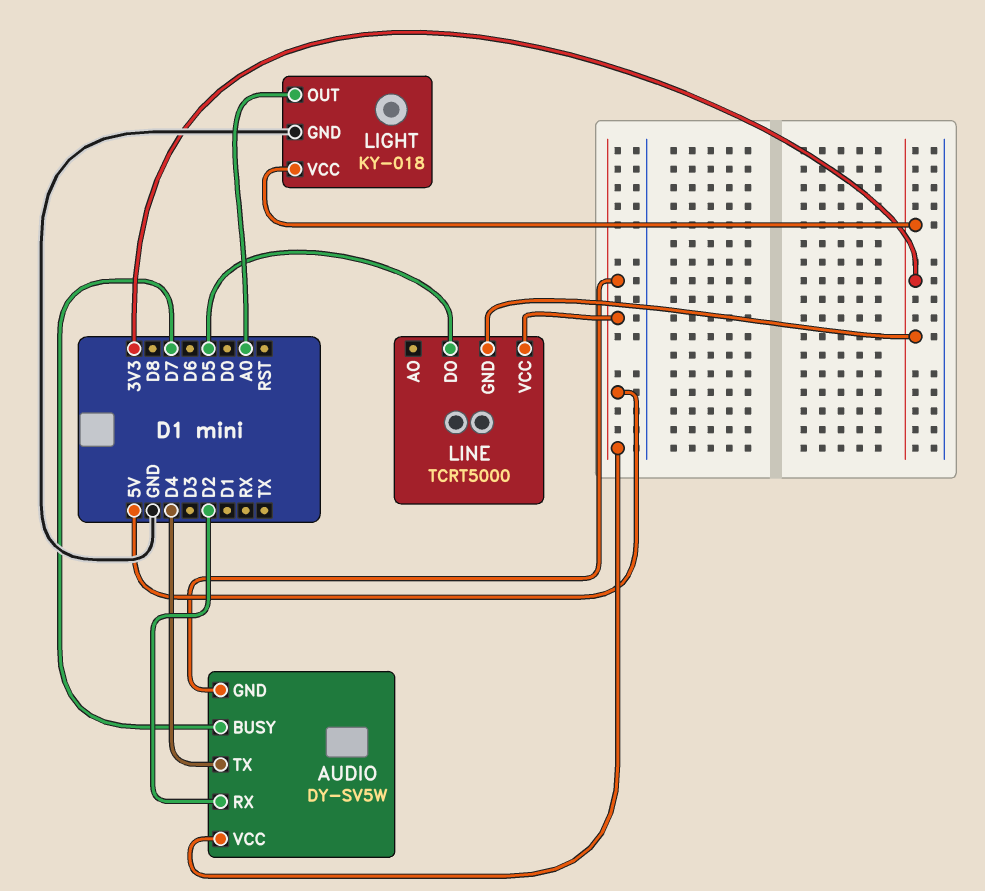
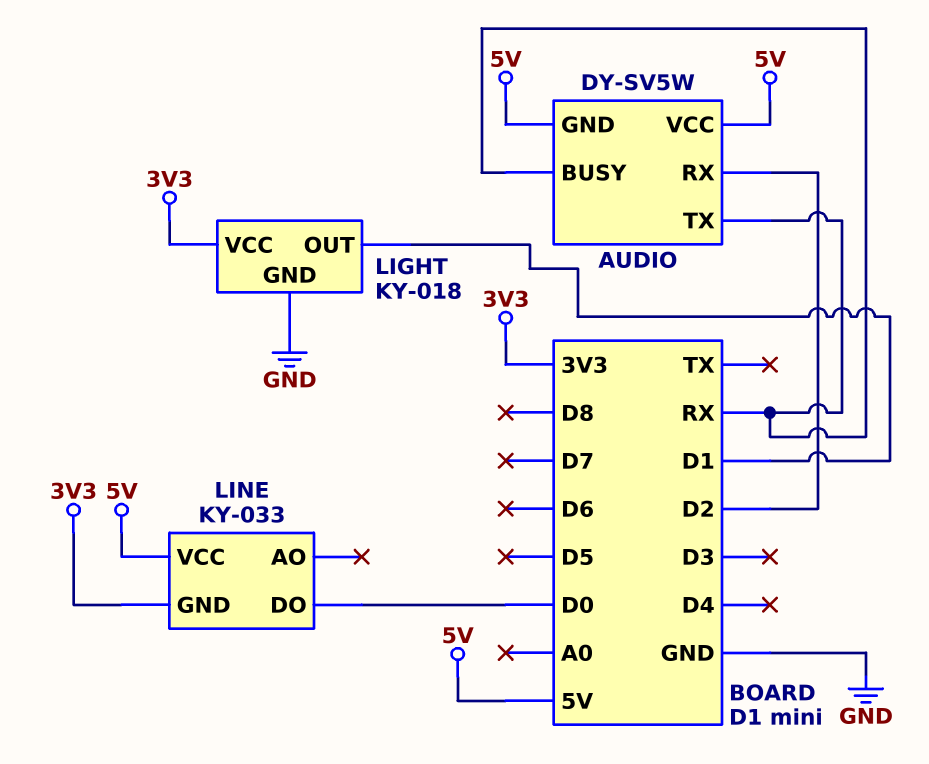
AUDIO pin BUSY: D7 -> RX
AUDIO pin TX: D4 -> RX
LIGHT pin OUT: A0 -> D1
LINE: TCRT5000 -> KY-033
LINE pin DO: D5 -> D0

